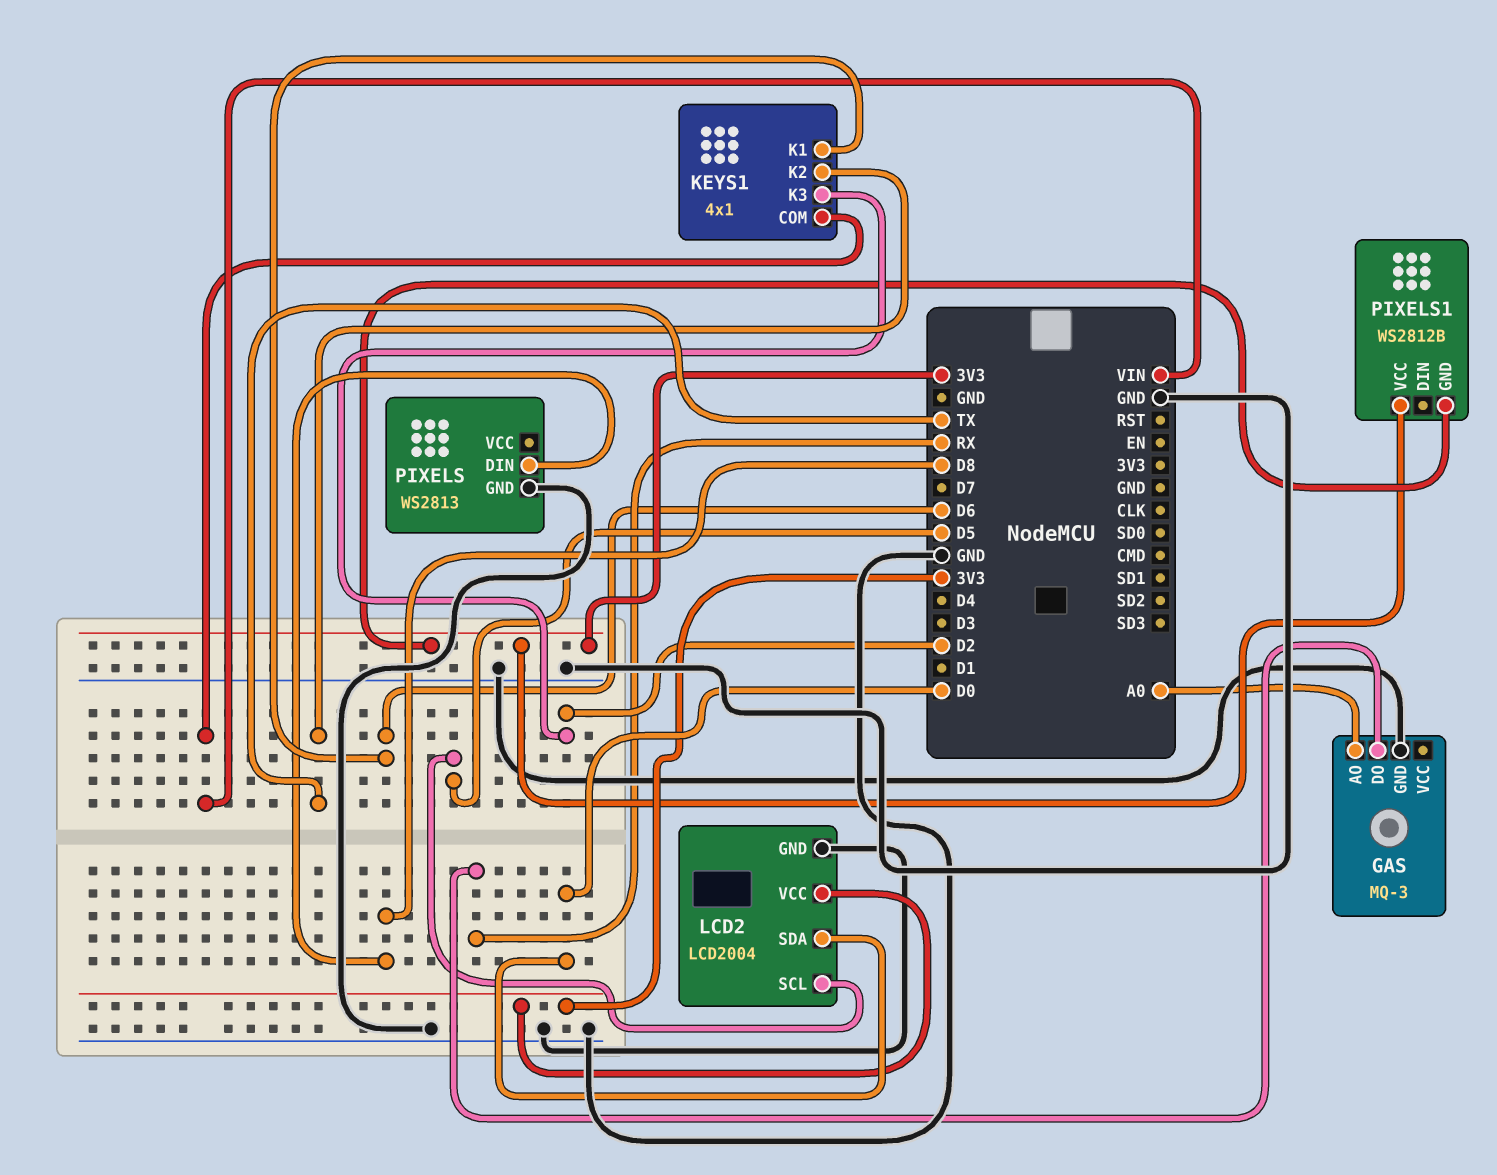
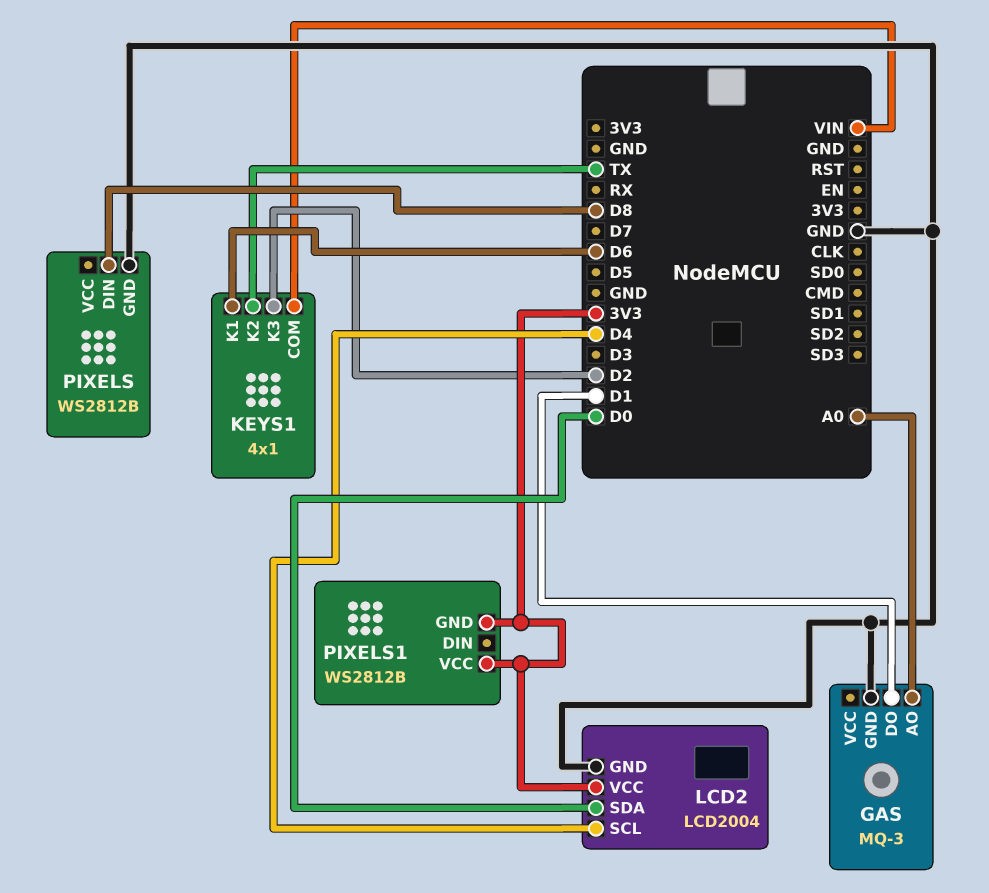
GAS pin DO: RX -> D1
LCD2 pin SCL: D5 -> D4
PIXELS: WS2813 -> WS2812B

